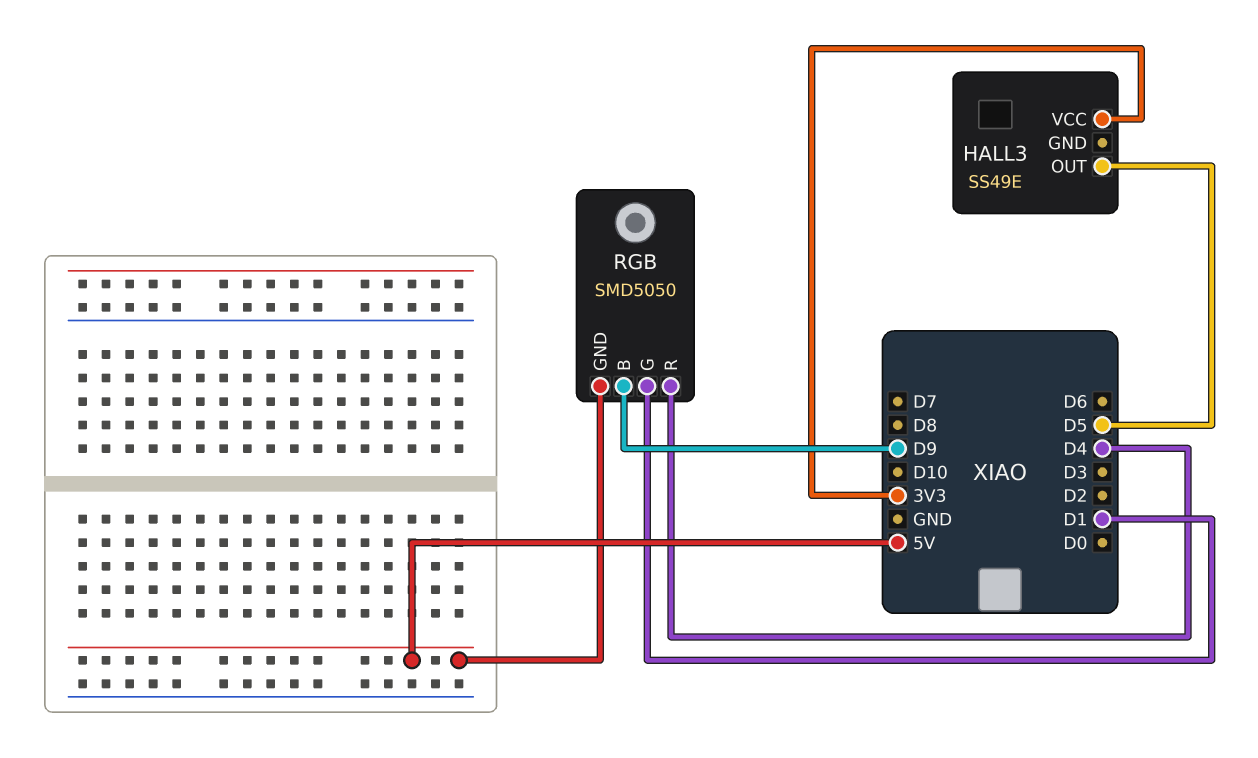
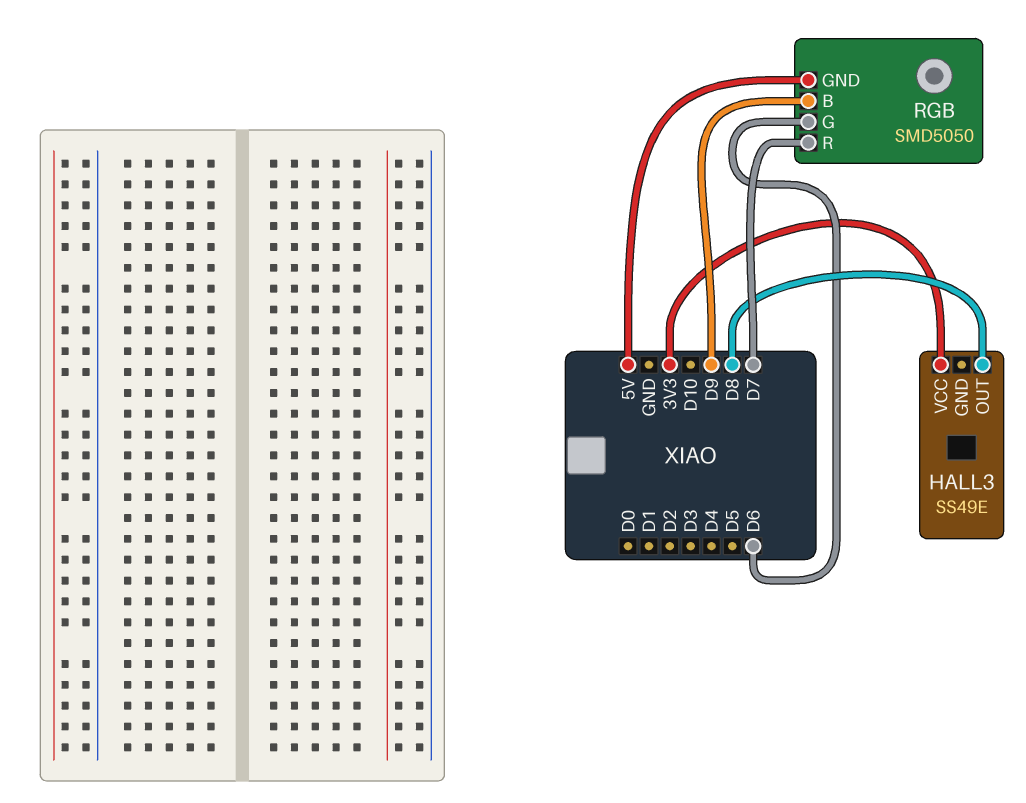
HALL3 pin OUT: D5 -> D8
RGB pin G: D1 -> D6
RGB pin R: D4 -> D7

